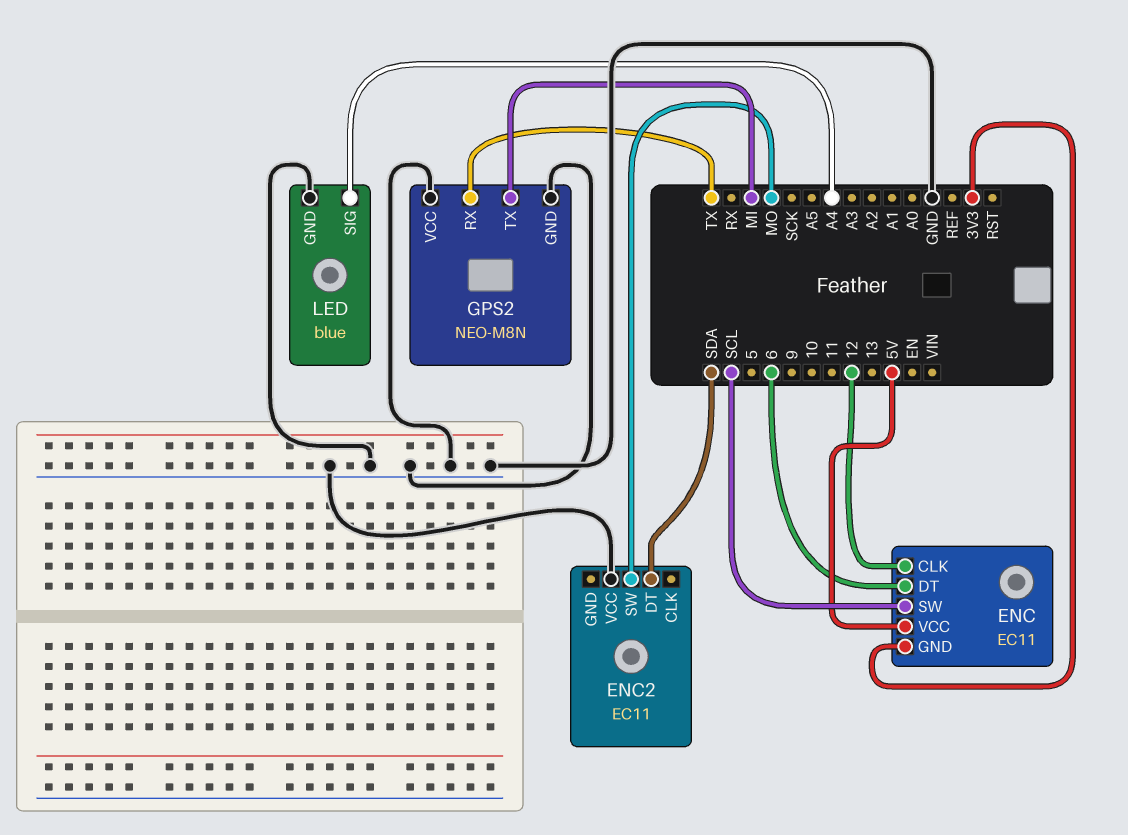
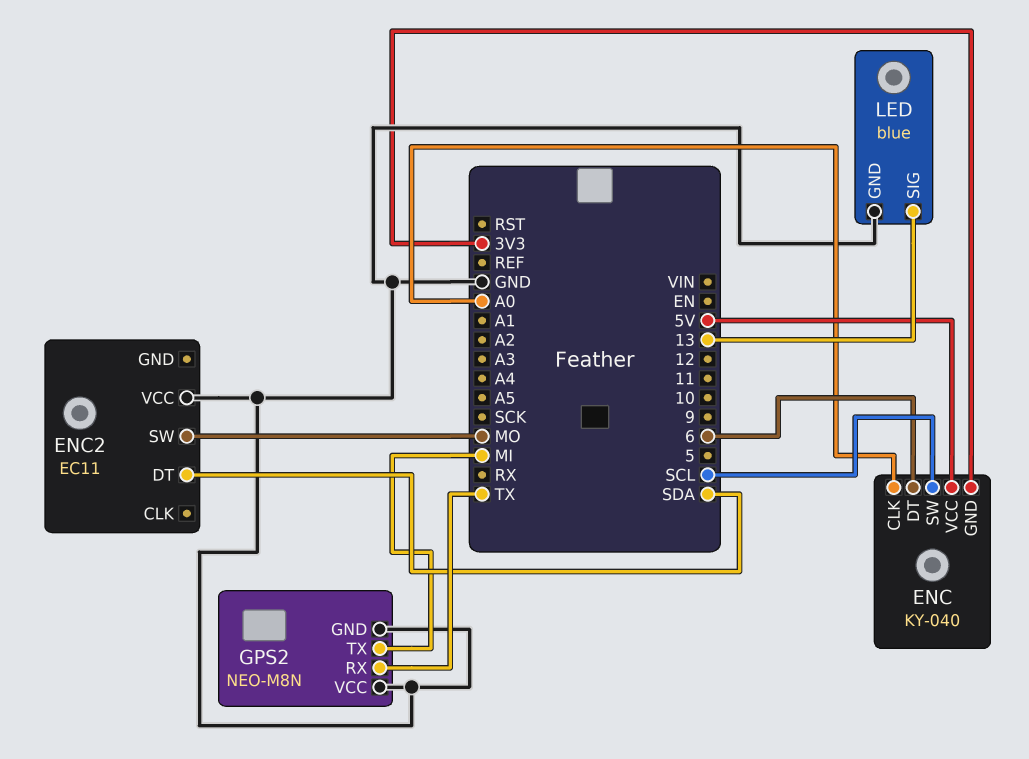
ENC: EC11 -> KY-040
ENC pin CLK: 12 -> A0
LED pin SIG: A4 -> 13

